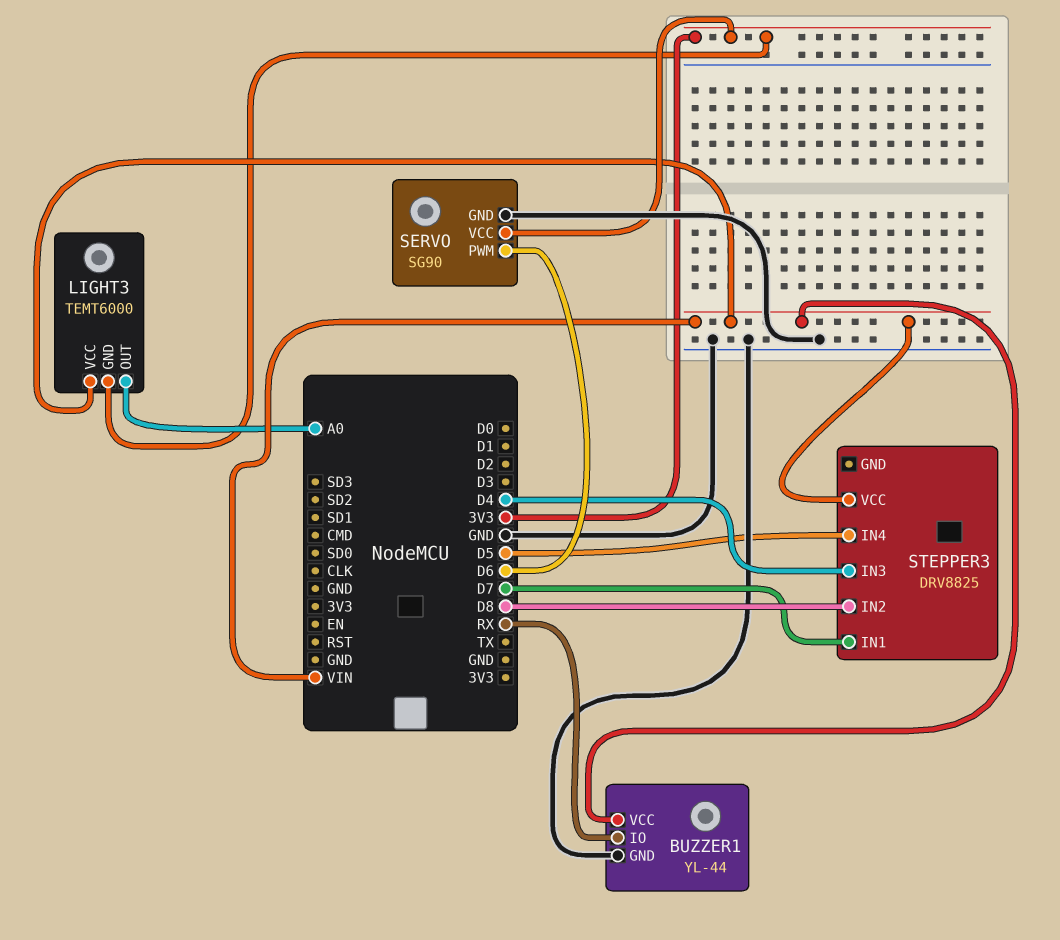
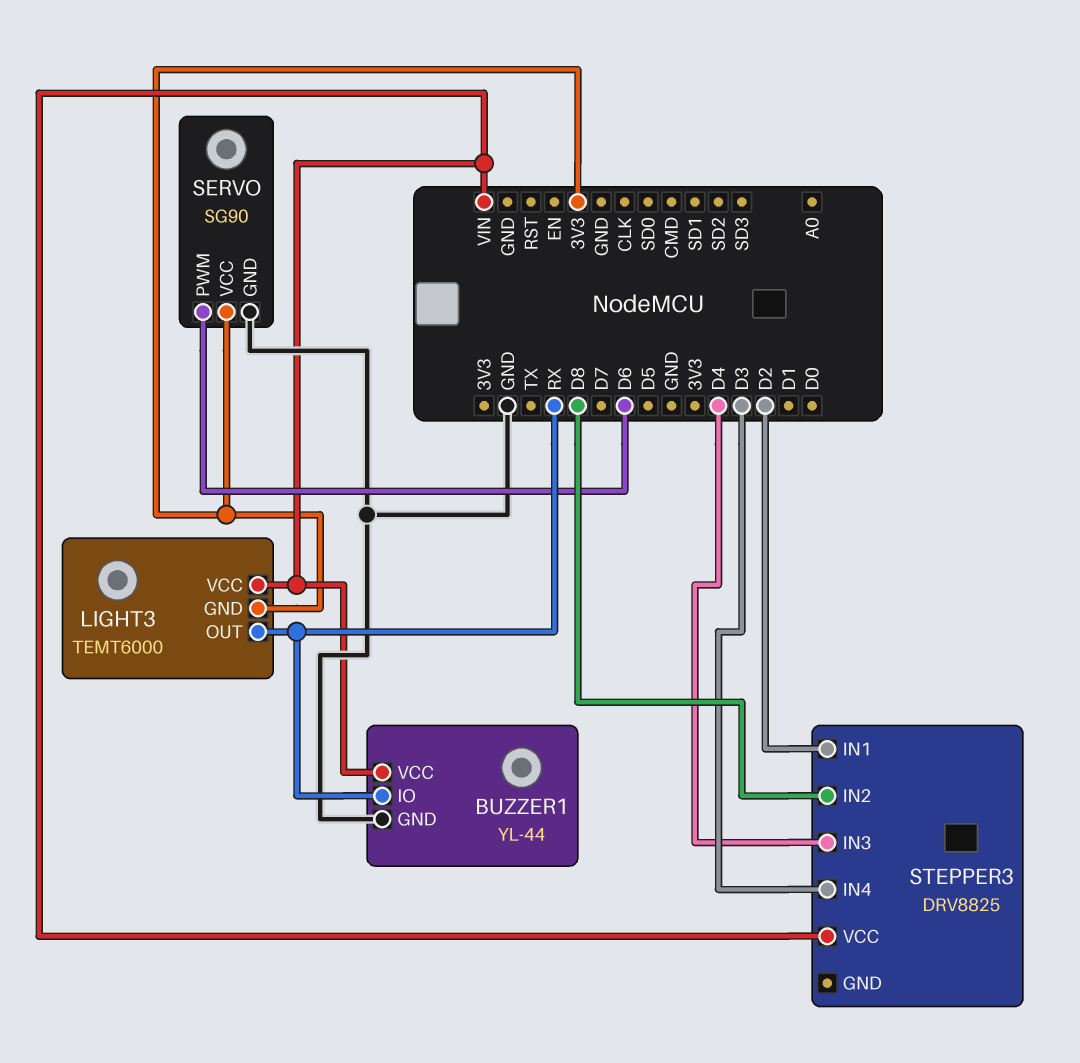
LIGHT3 pin OUT: A0 -> RX
STEPPER3 pin IN1: D7 -> D2
STEPPER3 pin IN4: D5 -> D3

